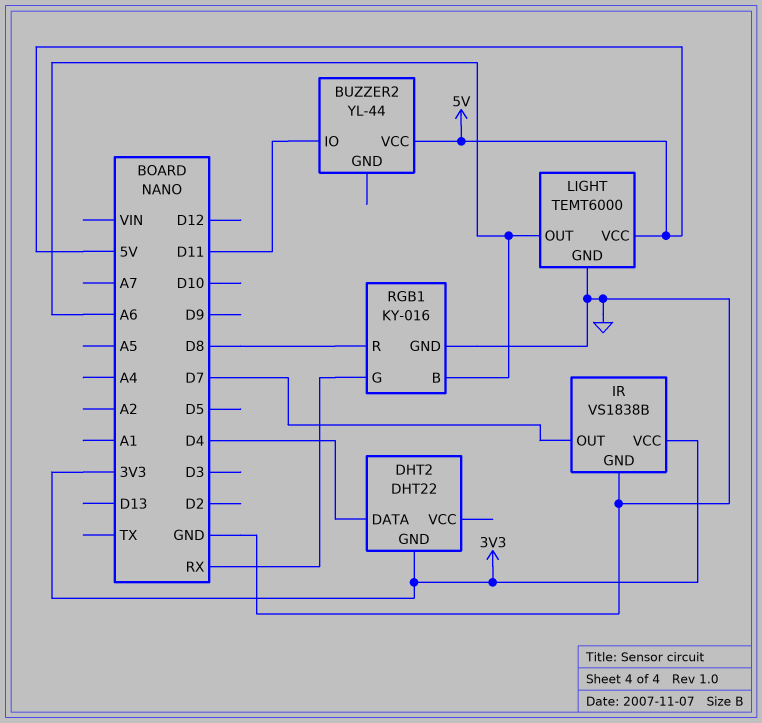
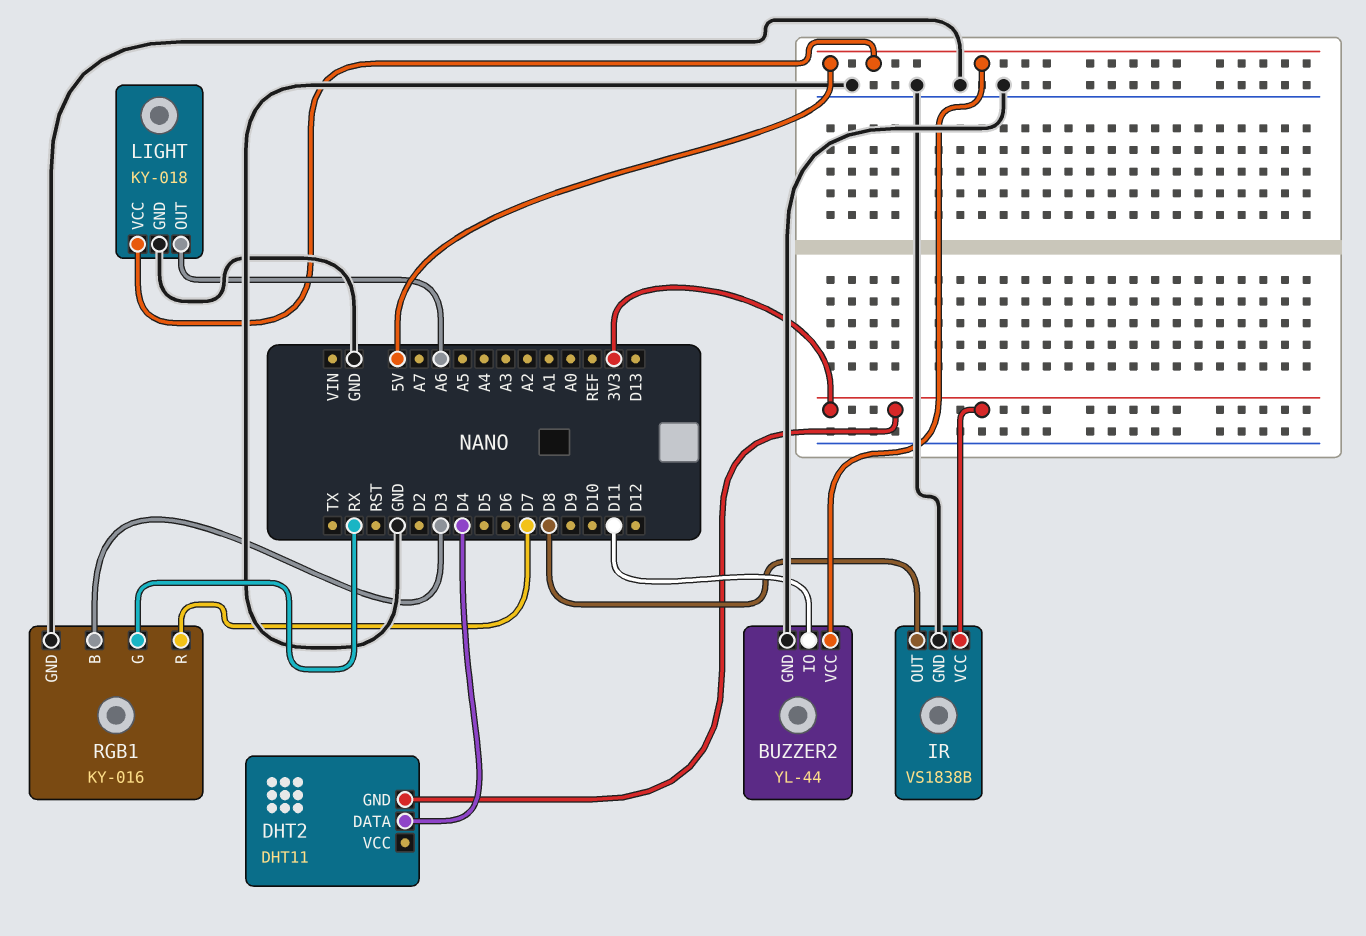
BUZZER2 pin GND: none -> GND
DHT2: DHT22 -> DHT11
IR pin OUT: D7 -> D8
LIGHT: TEMT6000 -> KY-018
RGB1 pin B: A6 -> D3
RGB1 pin R: D8 -> D7

